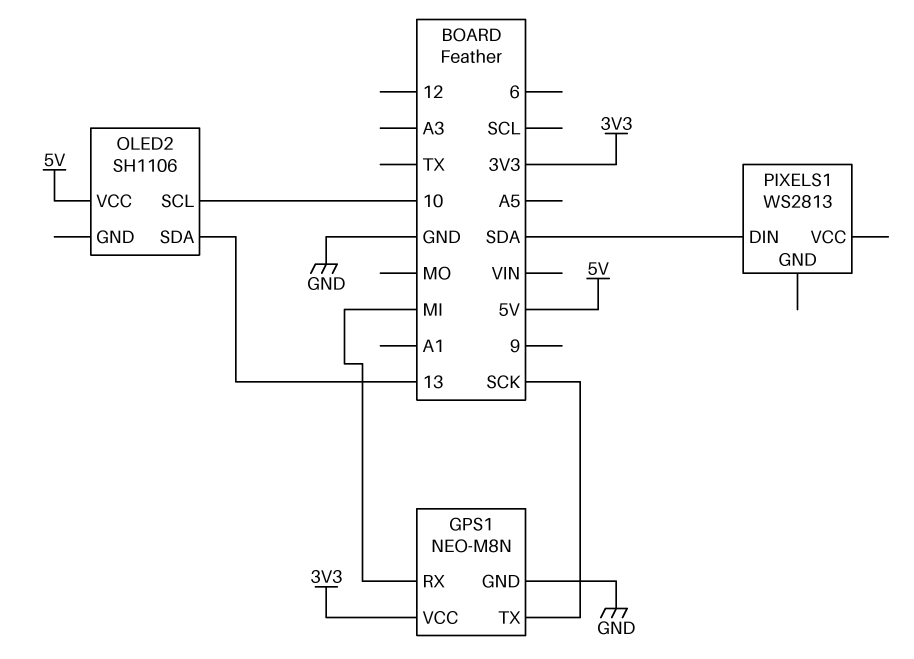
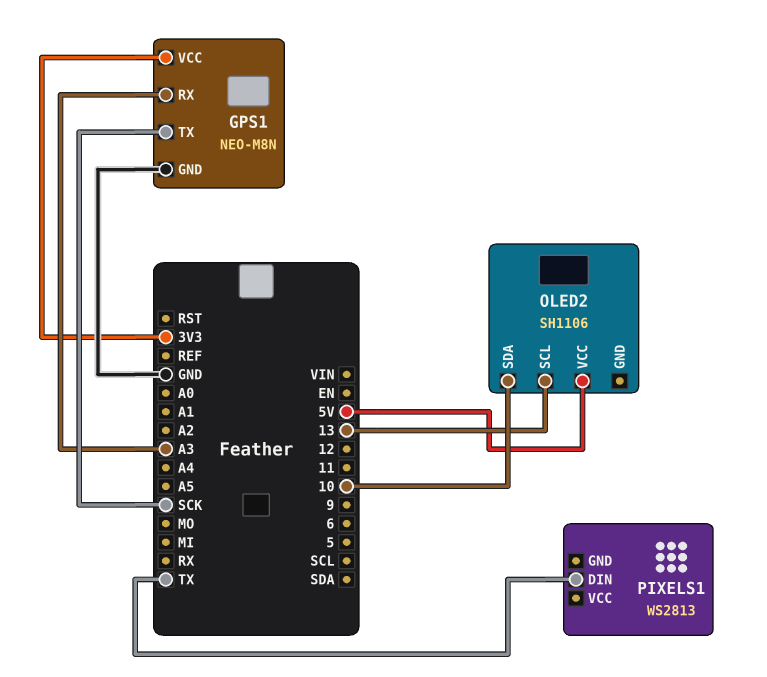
GPS1 pin RX: MI -> A3
OLED2 pin SCL: 10 -> 13
OLED2 pin SDA: 13 -> 10
PIXELS1 pin DIN: SDA -> TX

